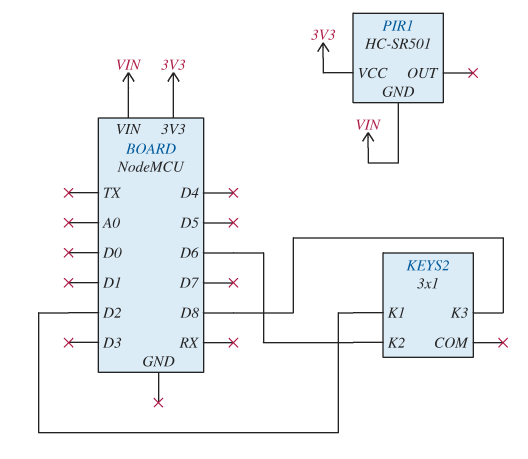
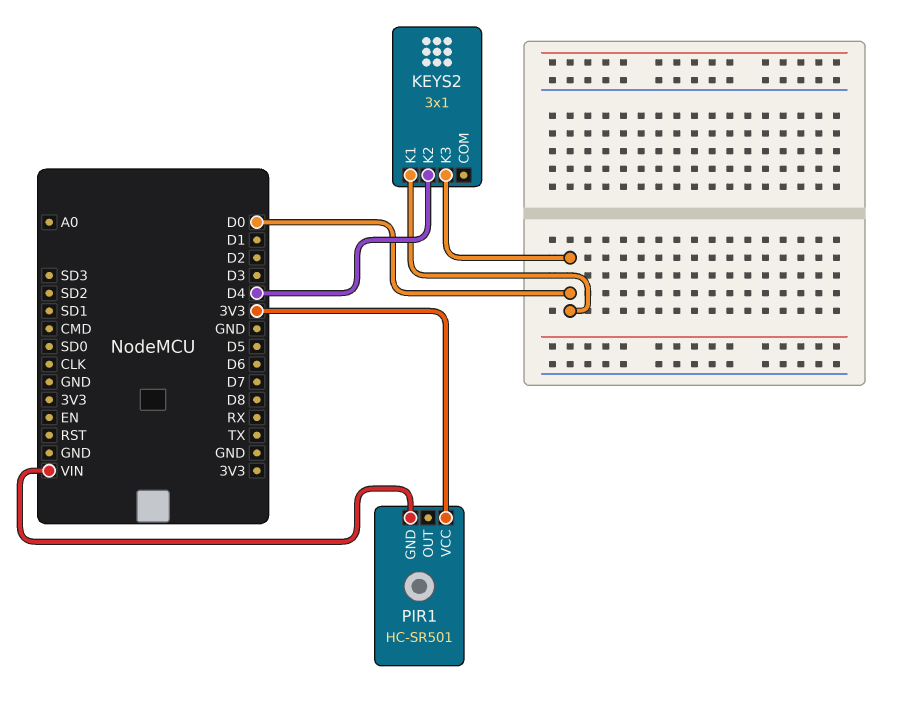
KEYS2 pin K1: D2 -> D0
KEYS2 pin K2: D6 -> D4
KEYS2 pin K3: D8 -> D0

